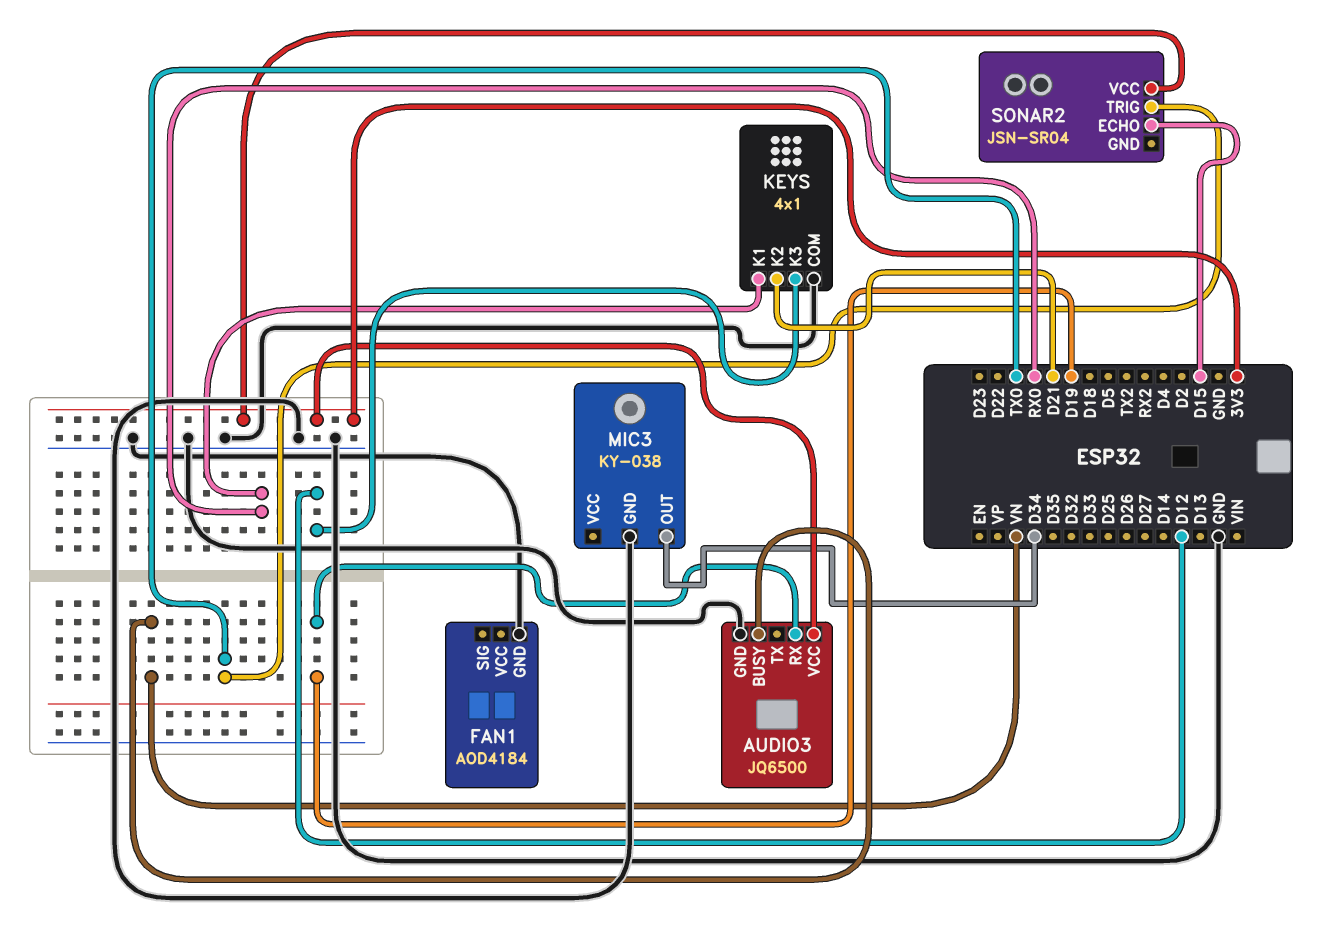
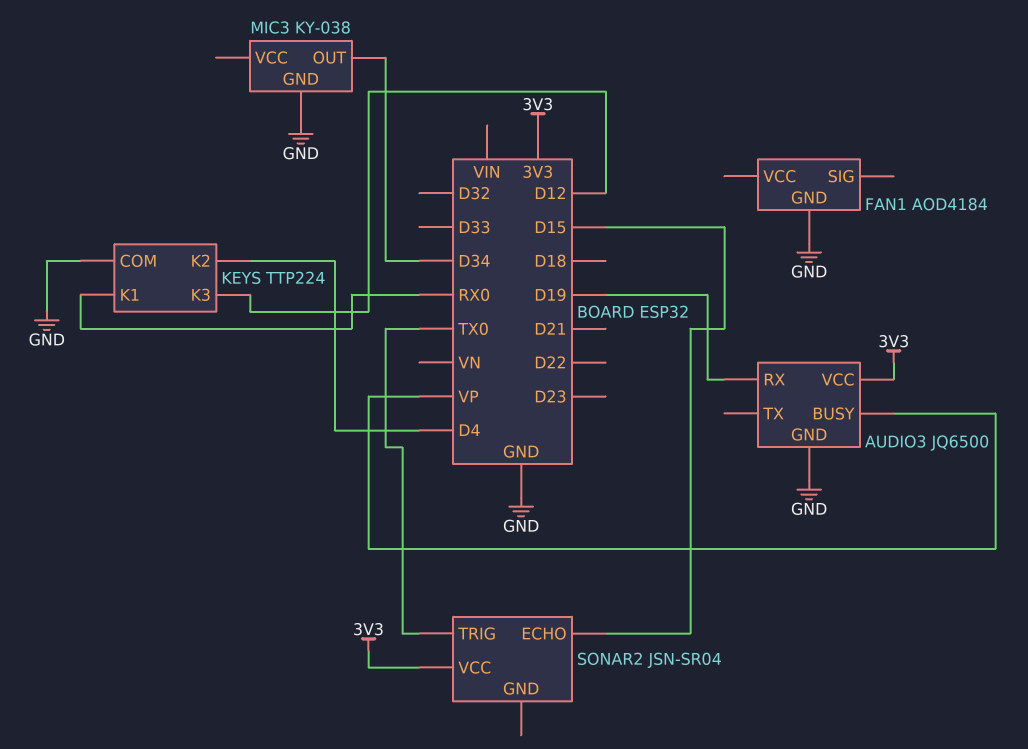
AUDIO3 pin BUSY: VN -> VP
KEYS: 4x1 -> TTP224
KEYS pin K2: D21 -> D4

